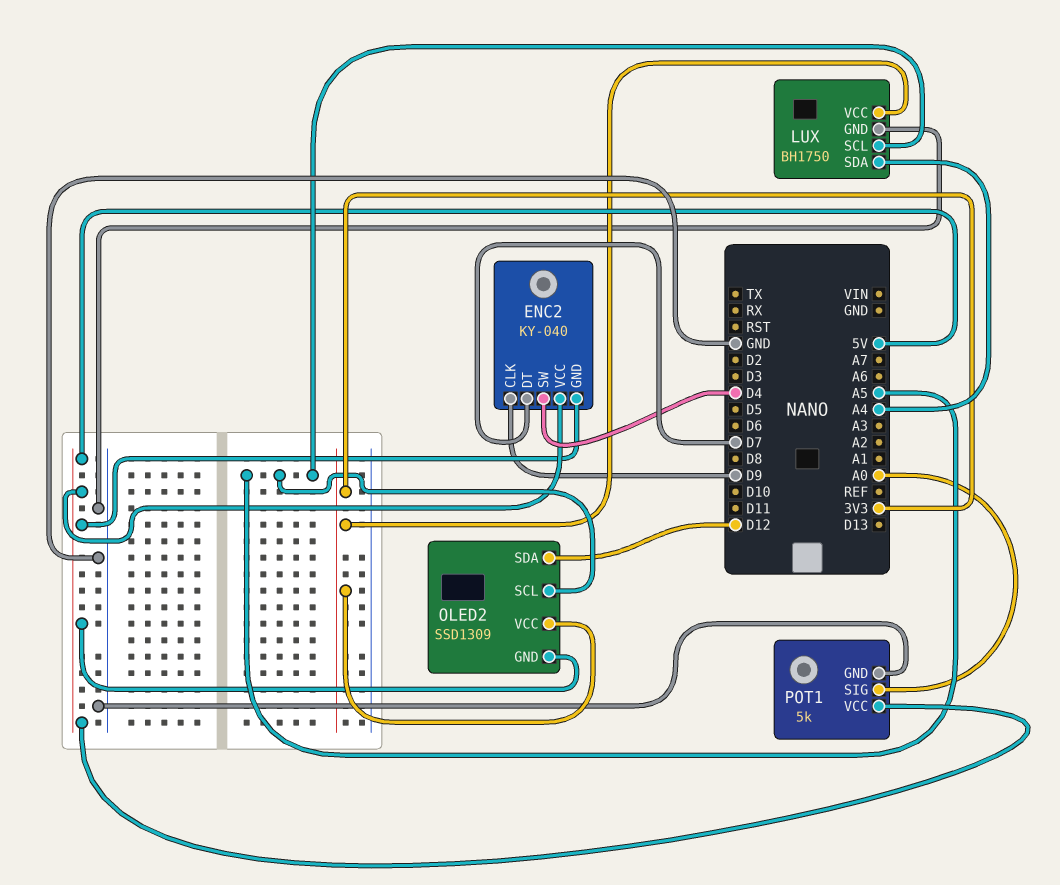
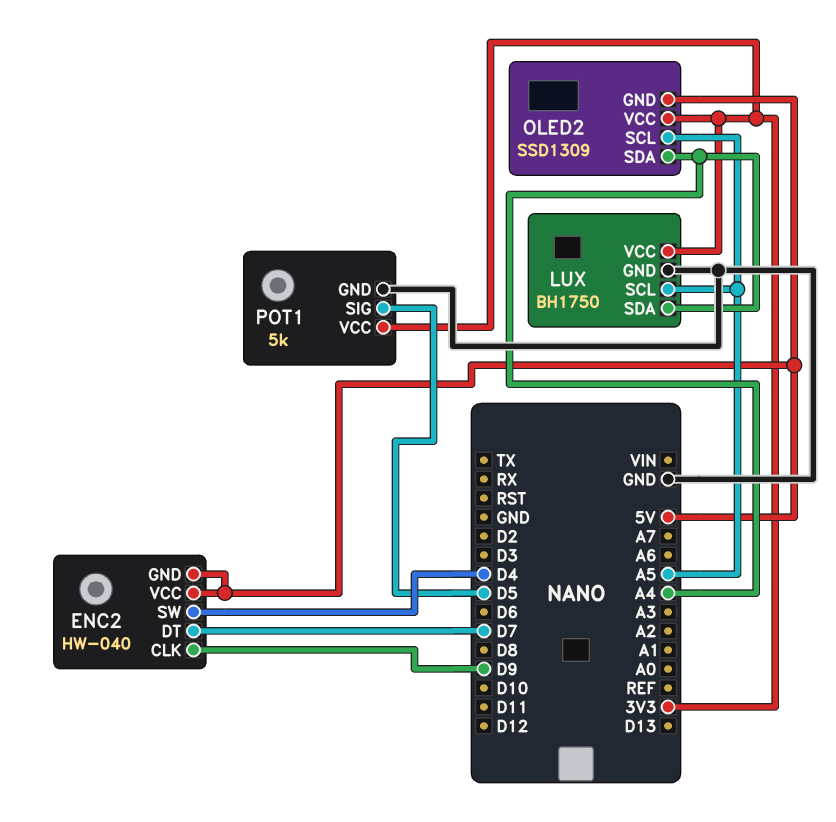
ENC2: KY-040 -> HW-040
OLED2 pin SDA: D12 -> A4
POT1 pin SIG: A0 -> D5
POT1 pin VCC: 5V -> 3V3

